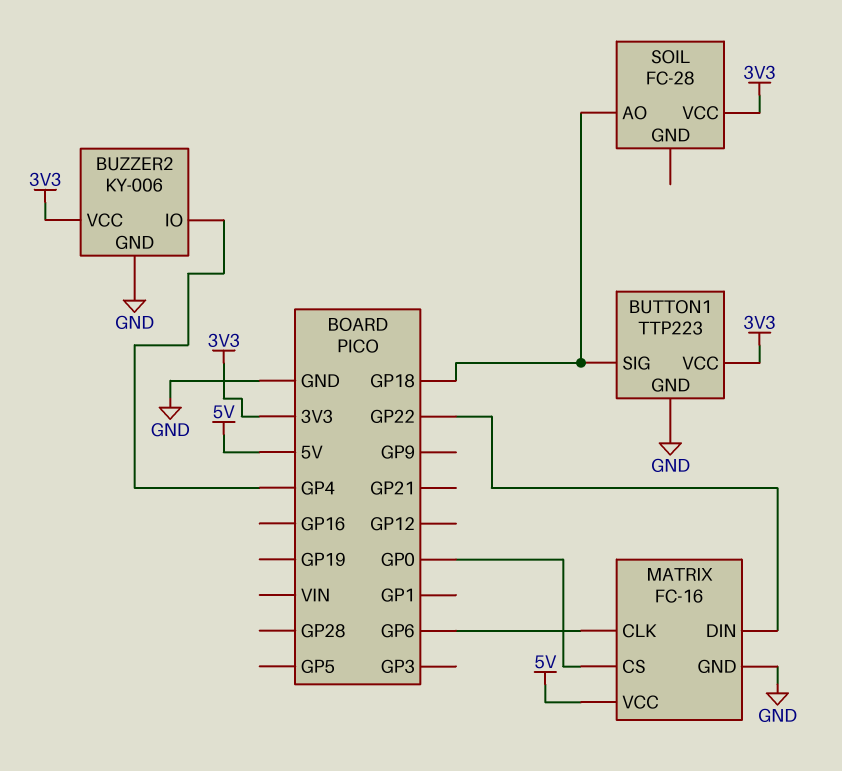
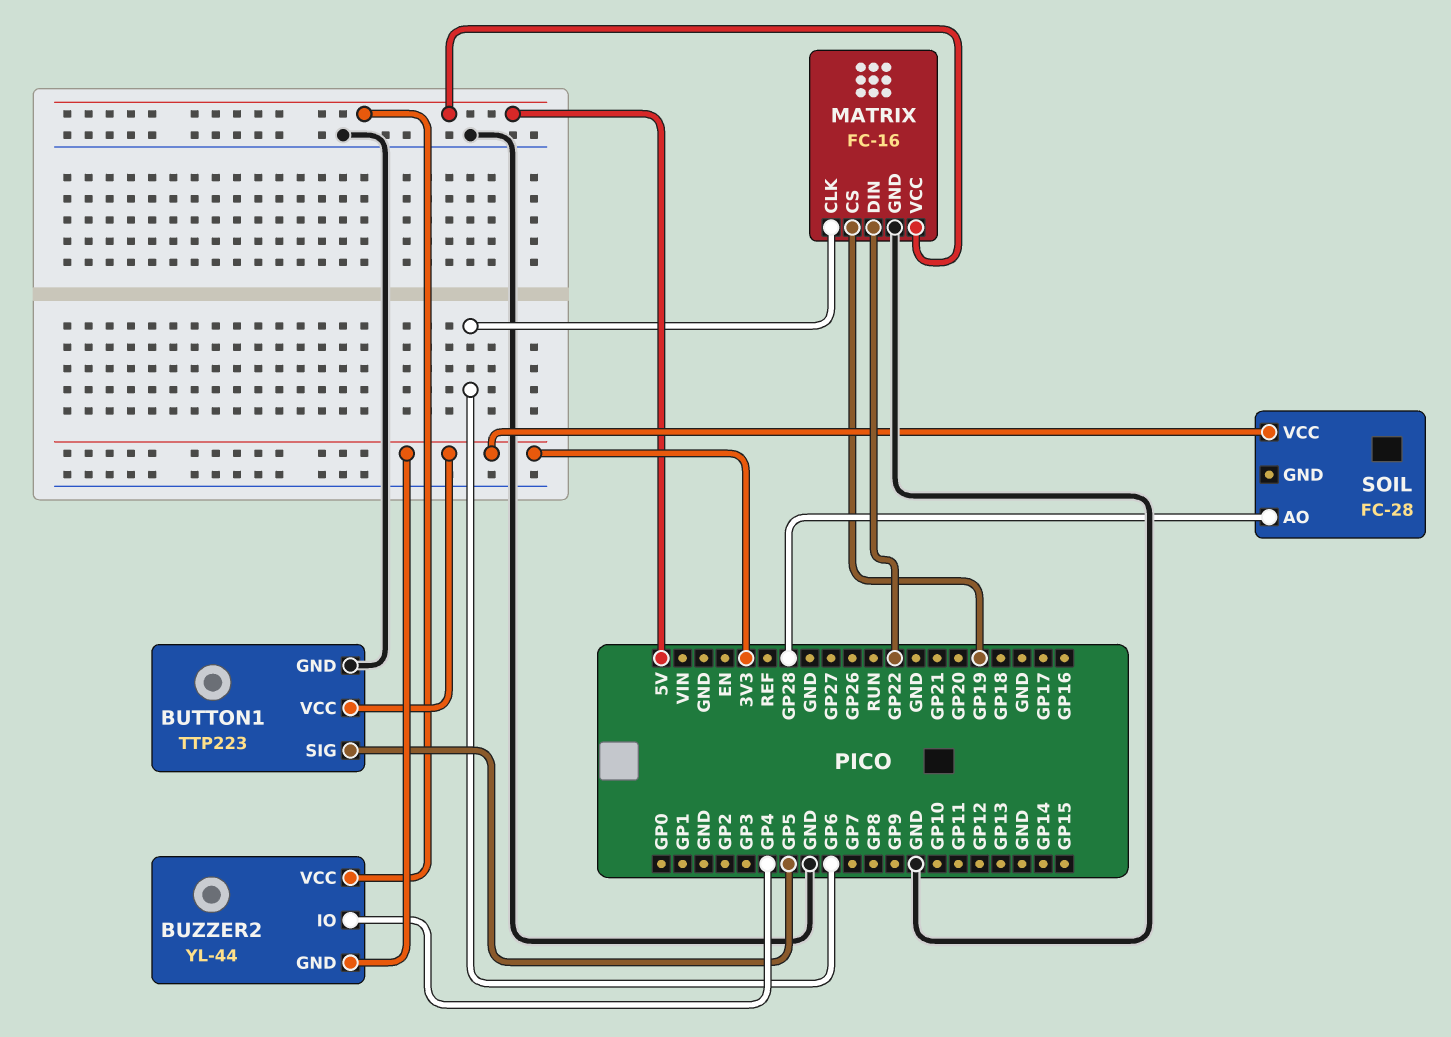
BUTTON1 pin SIG: GP18 -> GP5
BUZZER2: KY-006 -> YL-44
BUZZER2 pin GND: GND -> 3V3
BUZZER2 pin VCC: 3V3 -> 5V
MATRIX pin CS: GP0 -> GP19
SOIL pin AO: GP18 -> GP28

